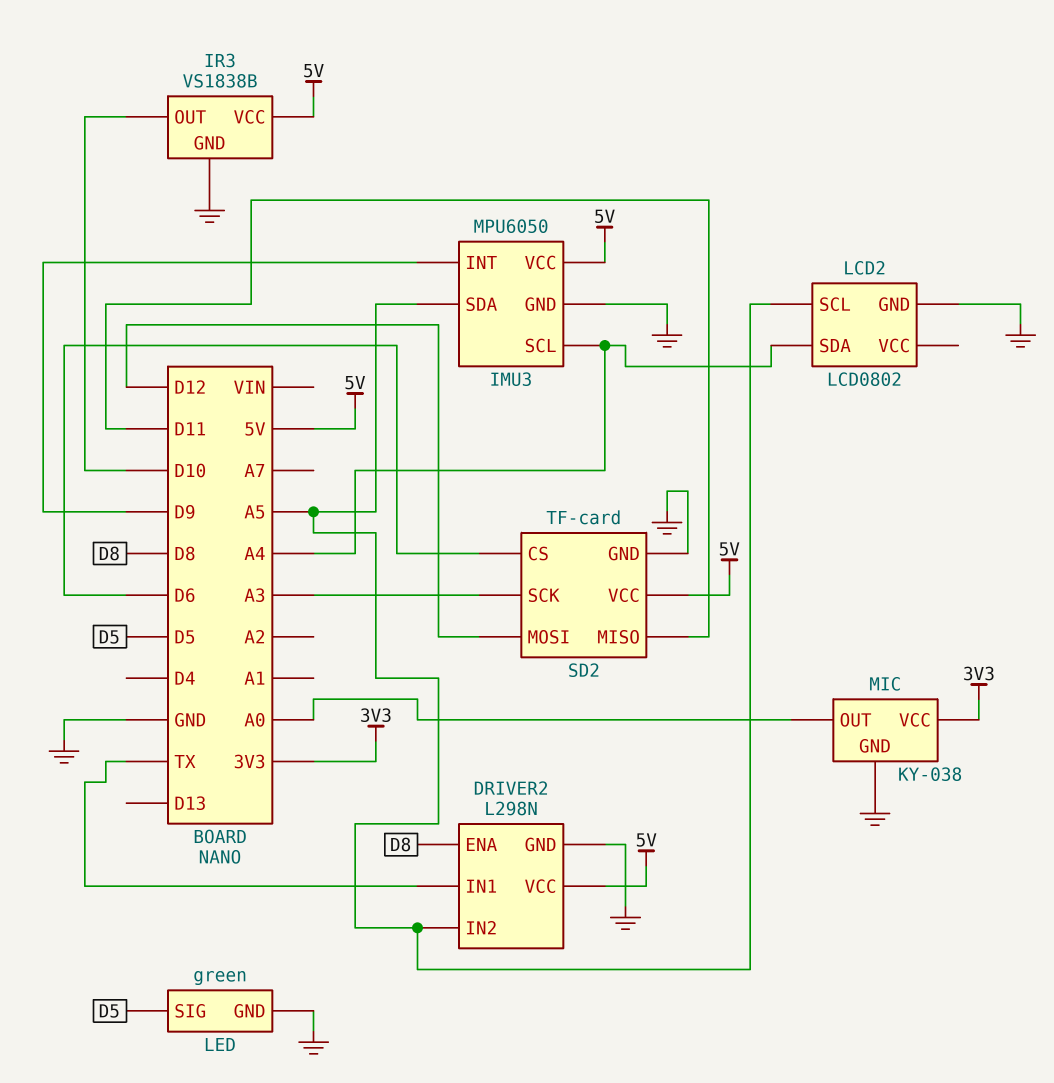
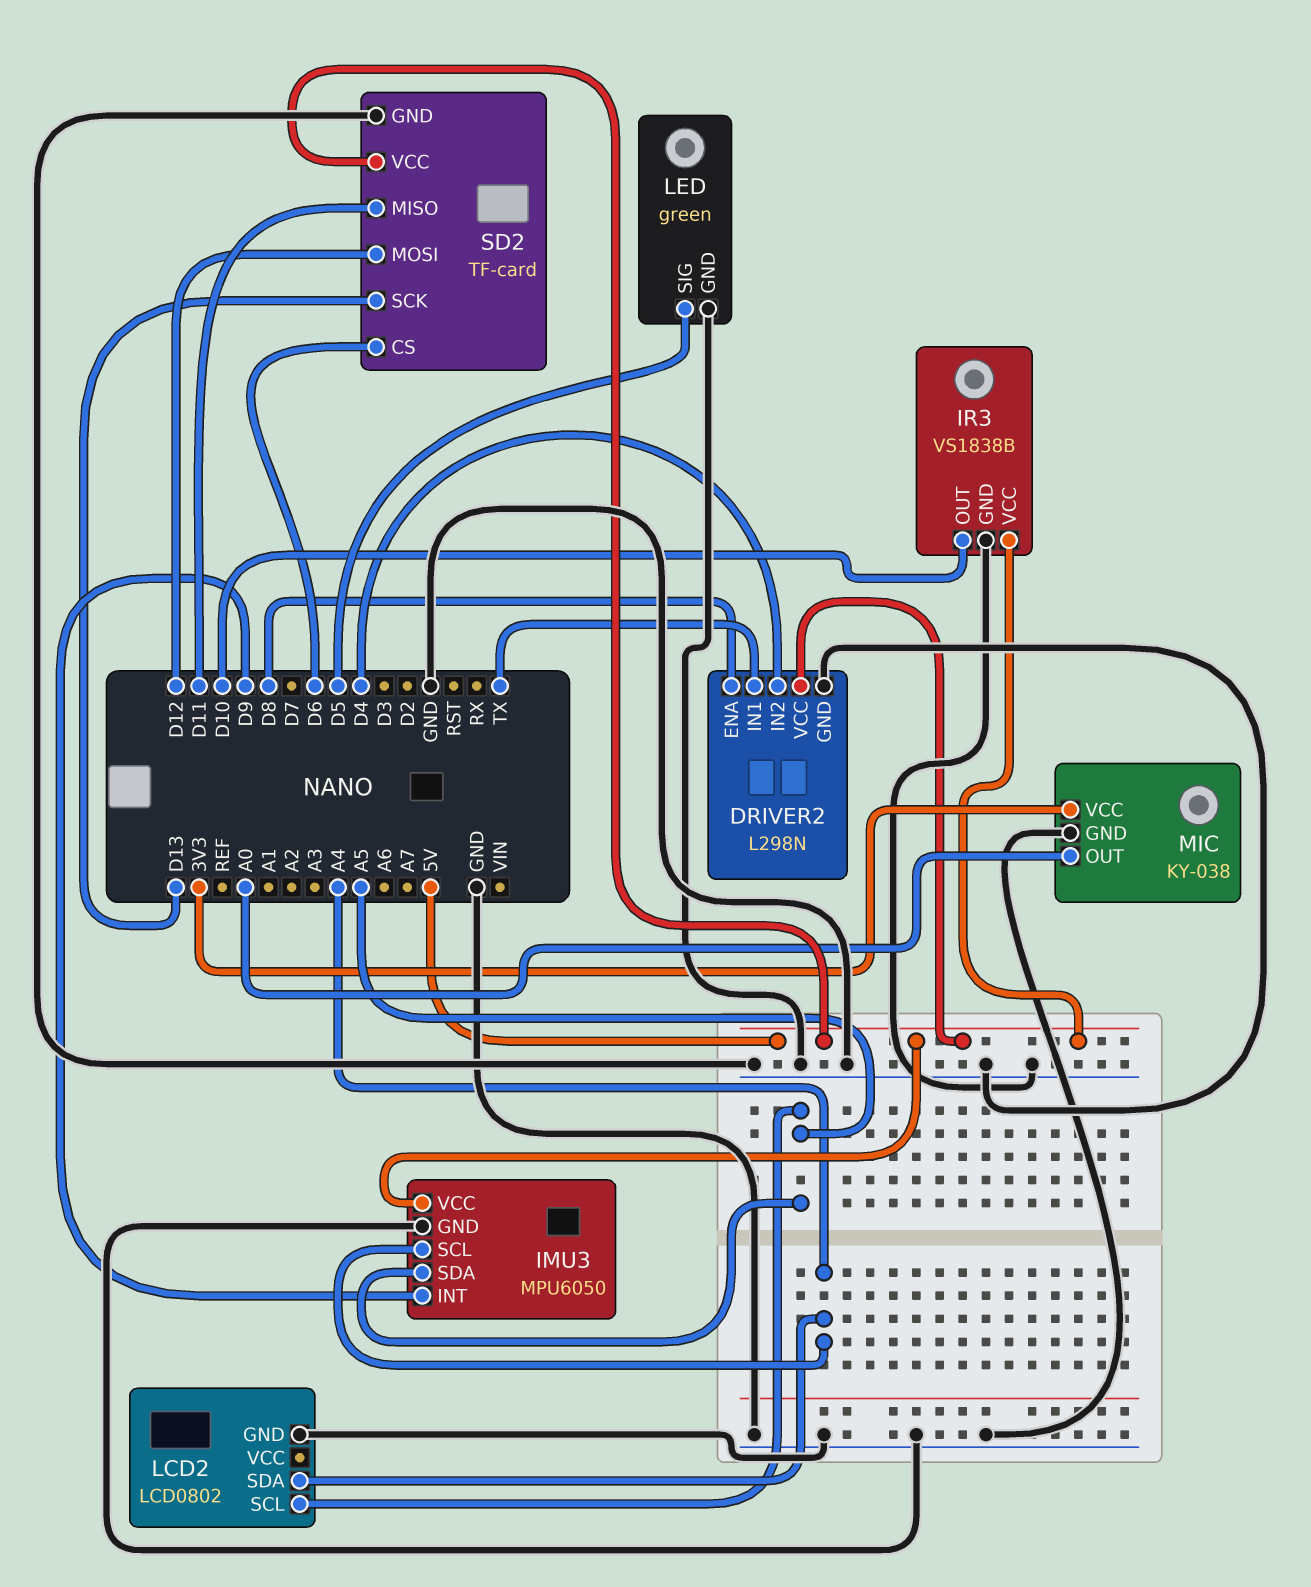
DRIVER2 pin IN2: A5 -> D4
SD2 pin SCK: A3 -> D13

